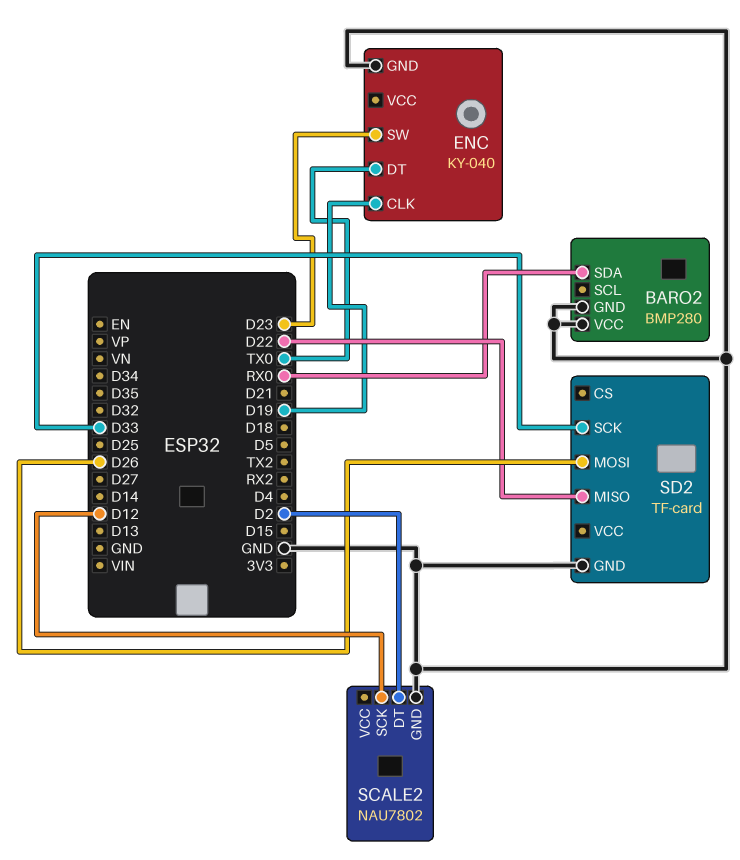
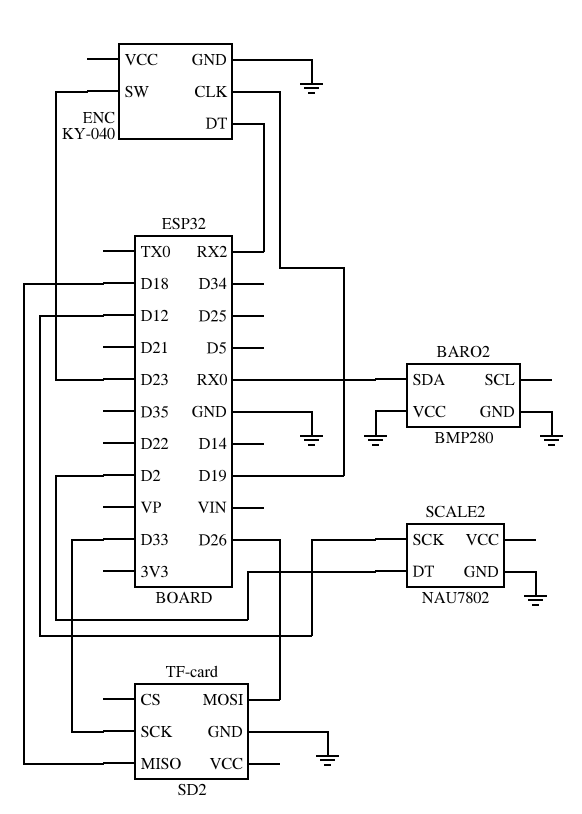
ENC pin DT: TX0 -> RX2
SD2 pin MISO: D22 -> D18

